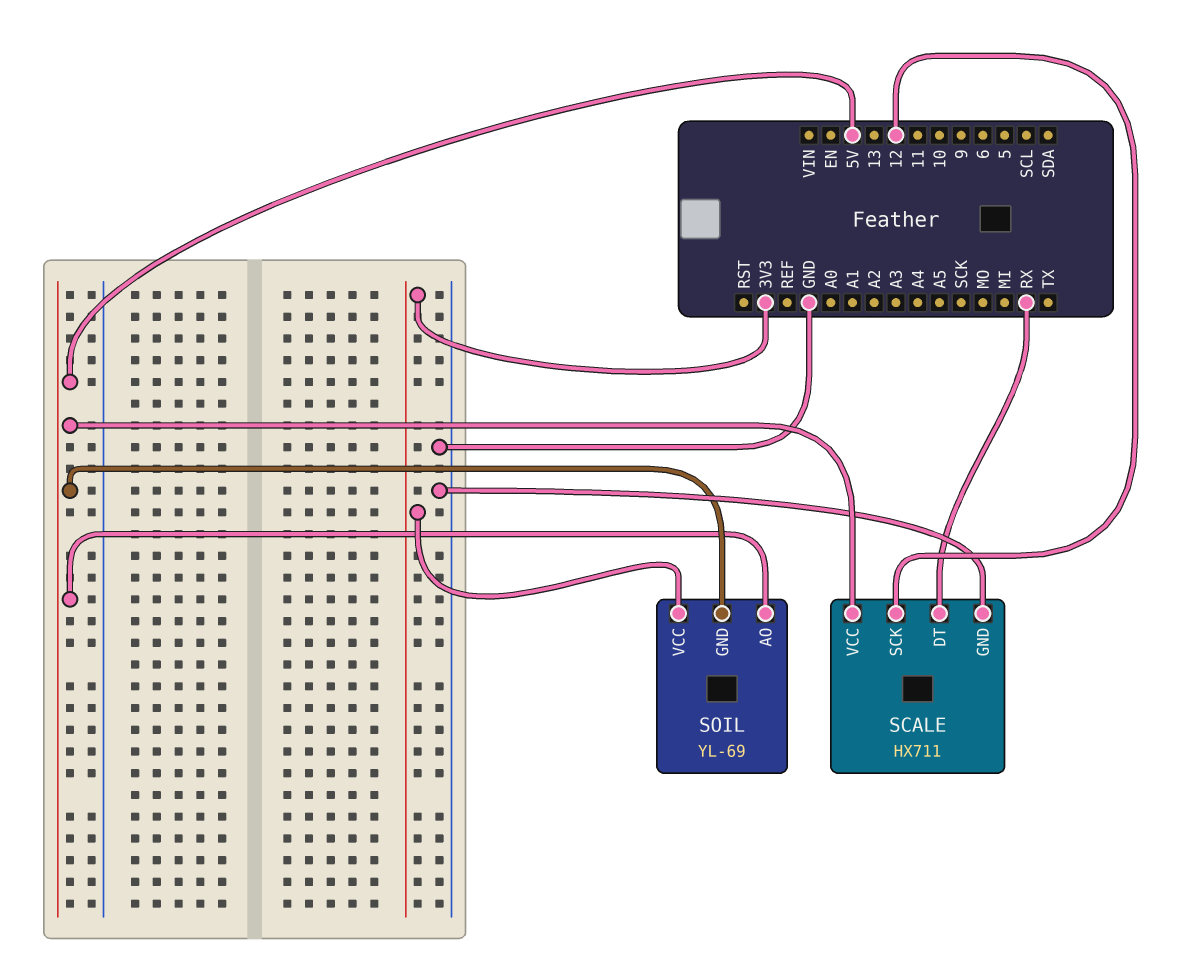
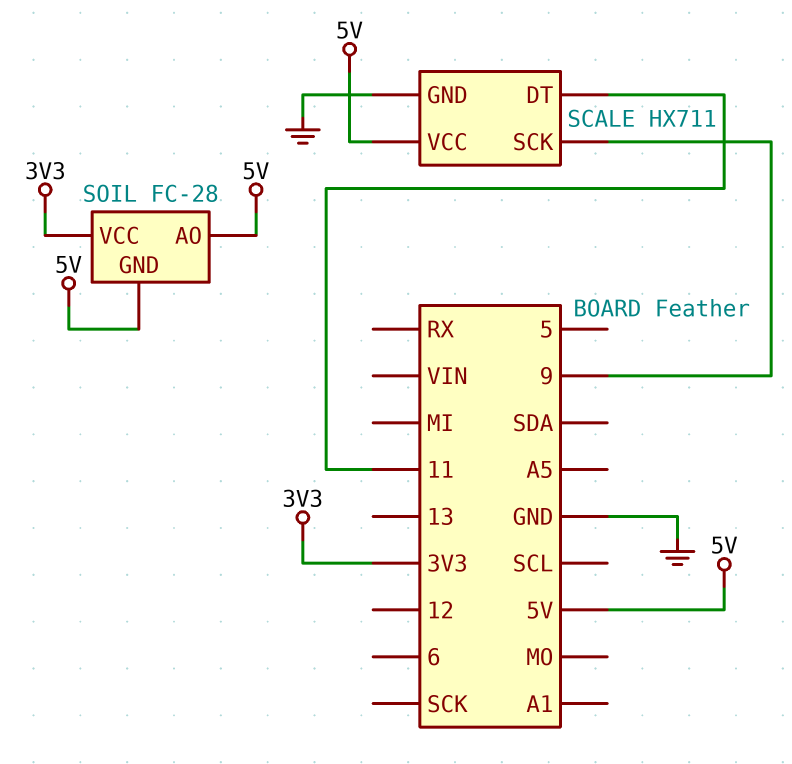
SCALE pin DT: RX -> 11
SCALE pin SCK: 12 -> 9
SOIL: YL-69 -> FC-28

